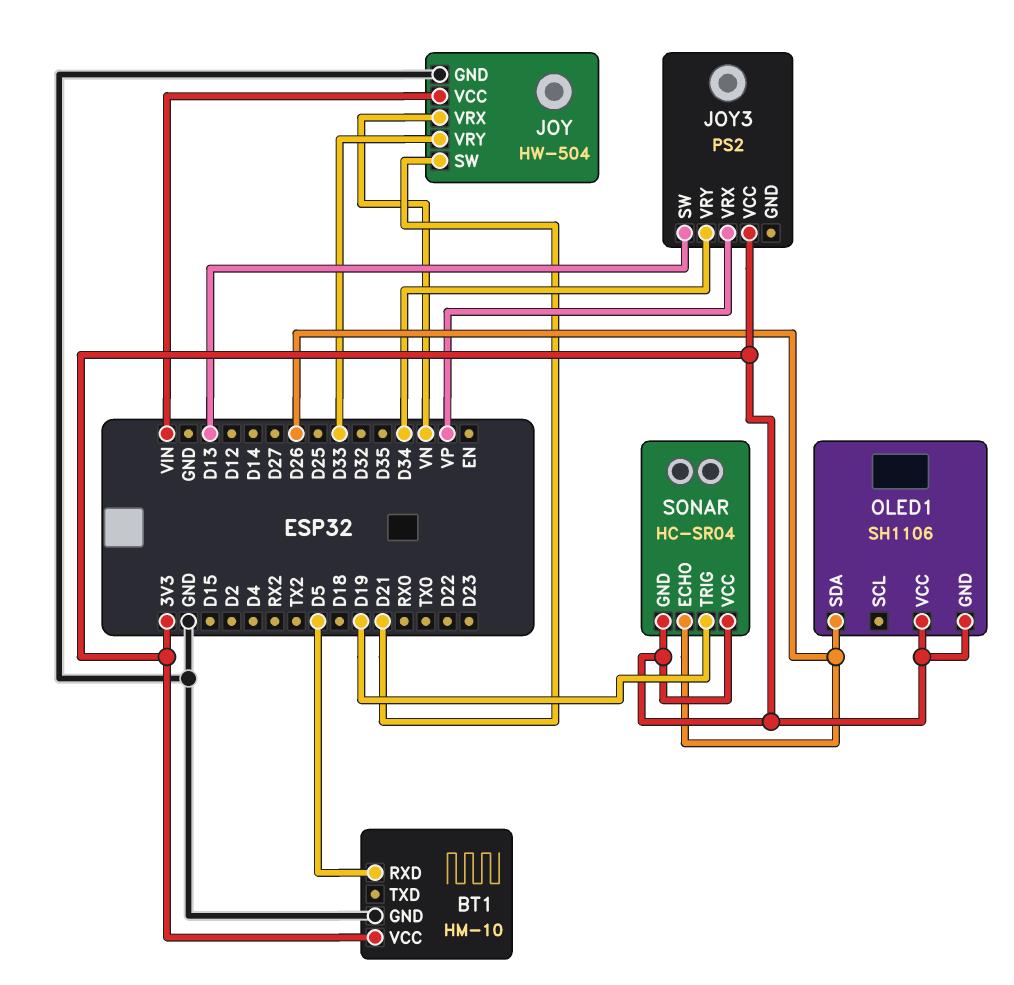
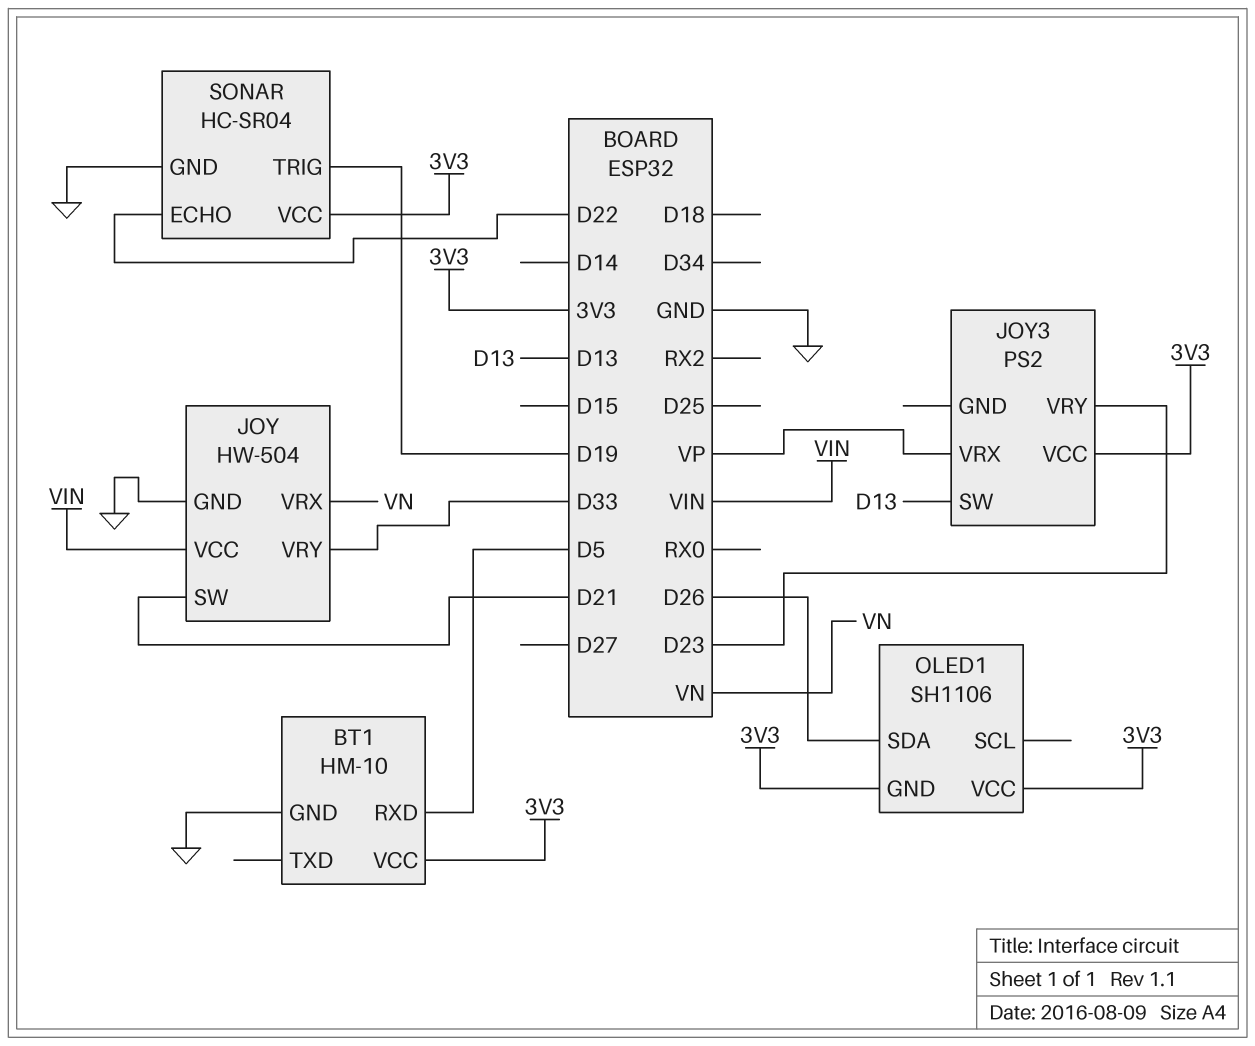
JOY3 pin VRY: D34 -> D23
SONAR pin ECHO: D26 -> D22
SONAR pin GND: 3V3 -> GND

